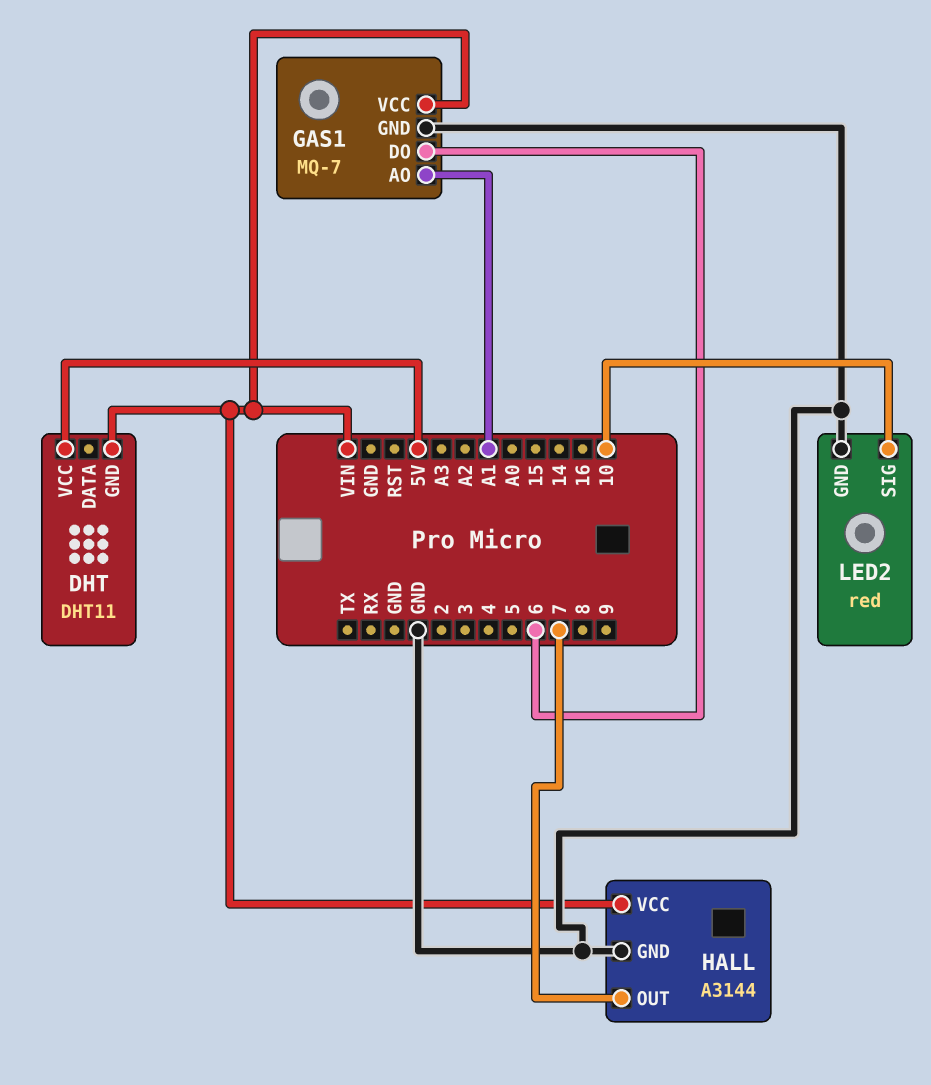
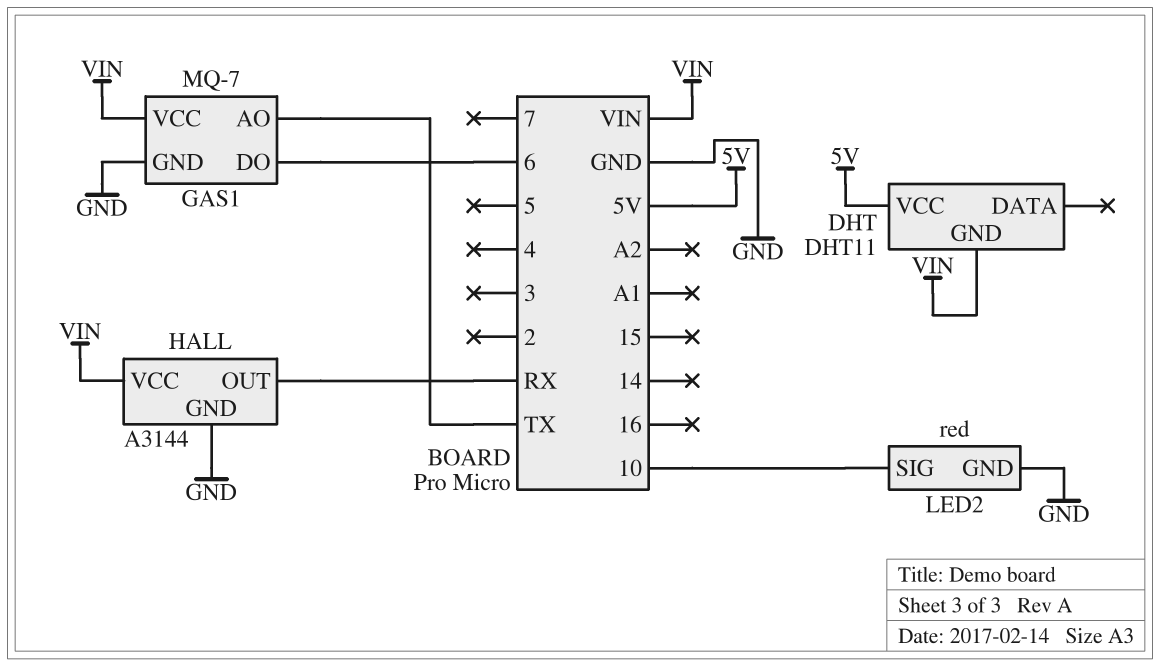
GAS1 pin AO: A1 -> TX
HALL pin OUT: 7 -> RX

